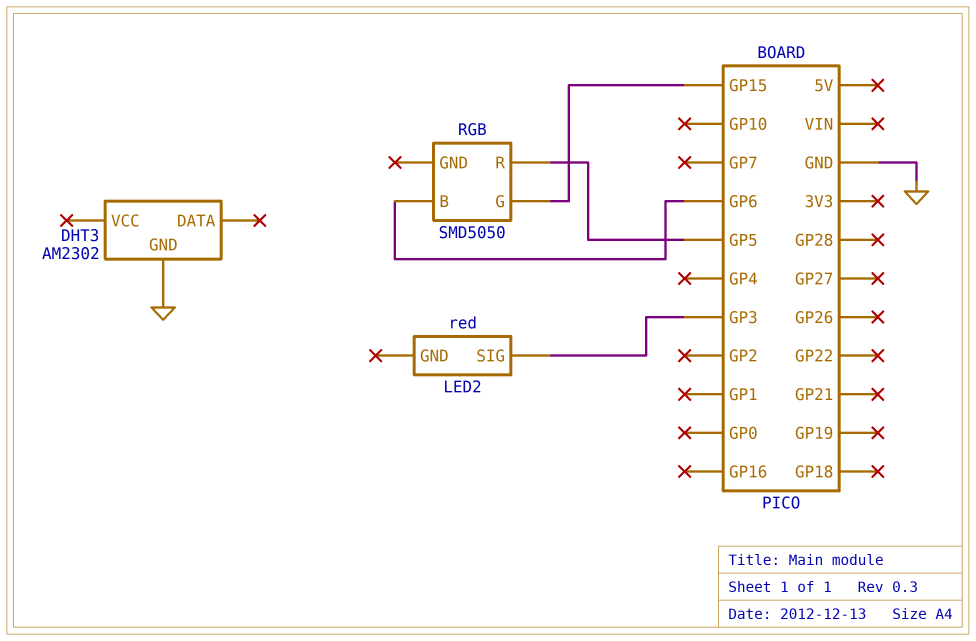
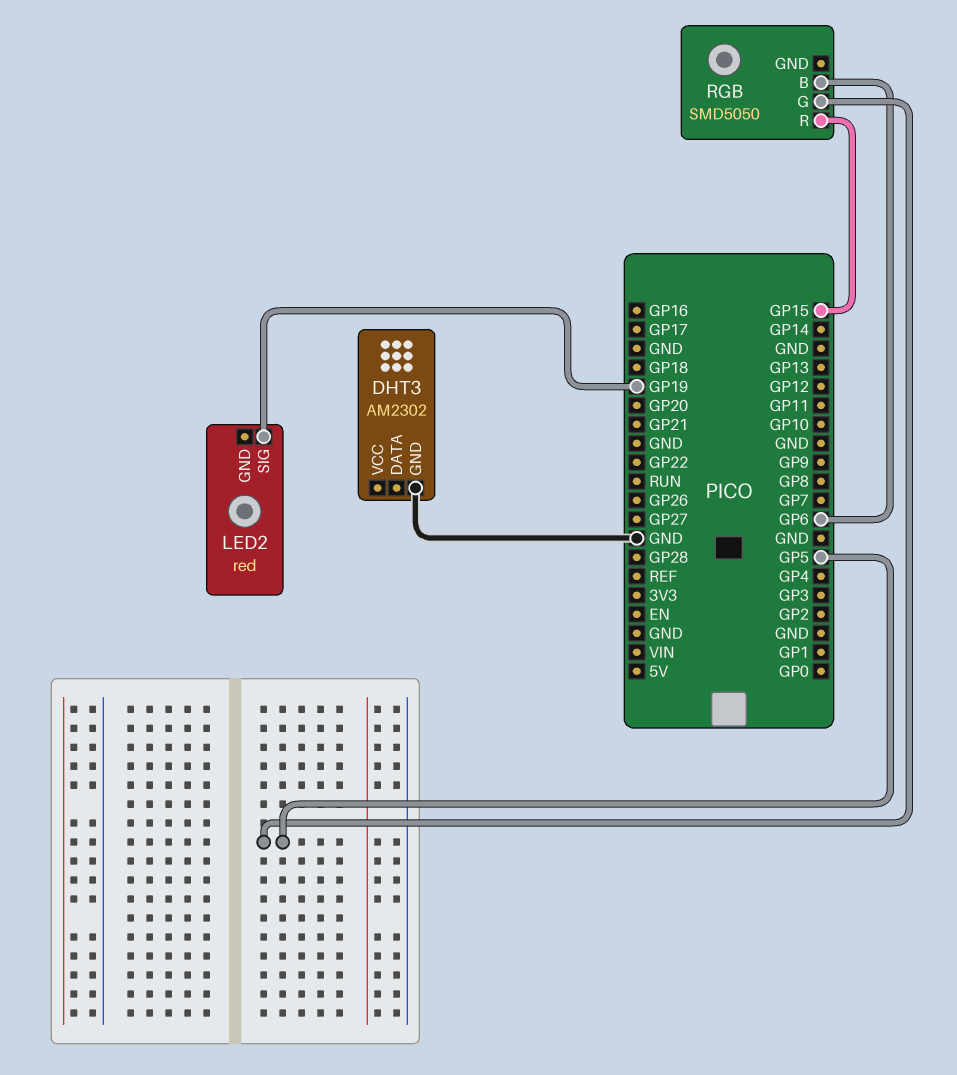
LED2 pin SIG: GP3 -> GP19
RGB pin G: GP15 -> GP5
RGB pin R: GP5 -> GP15

